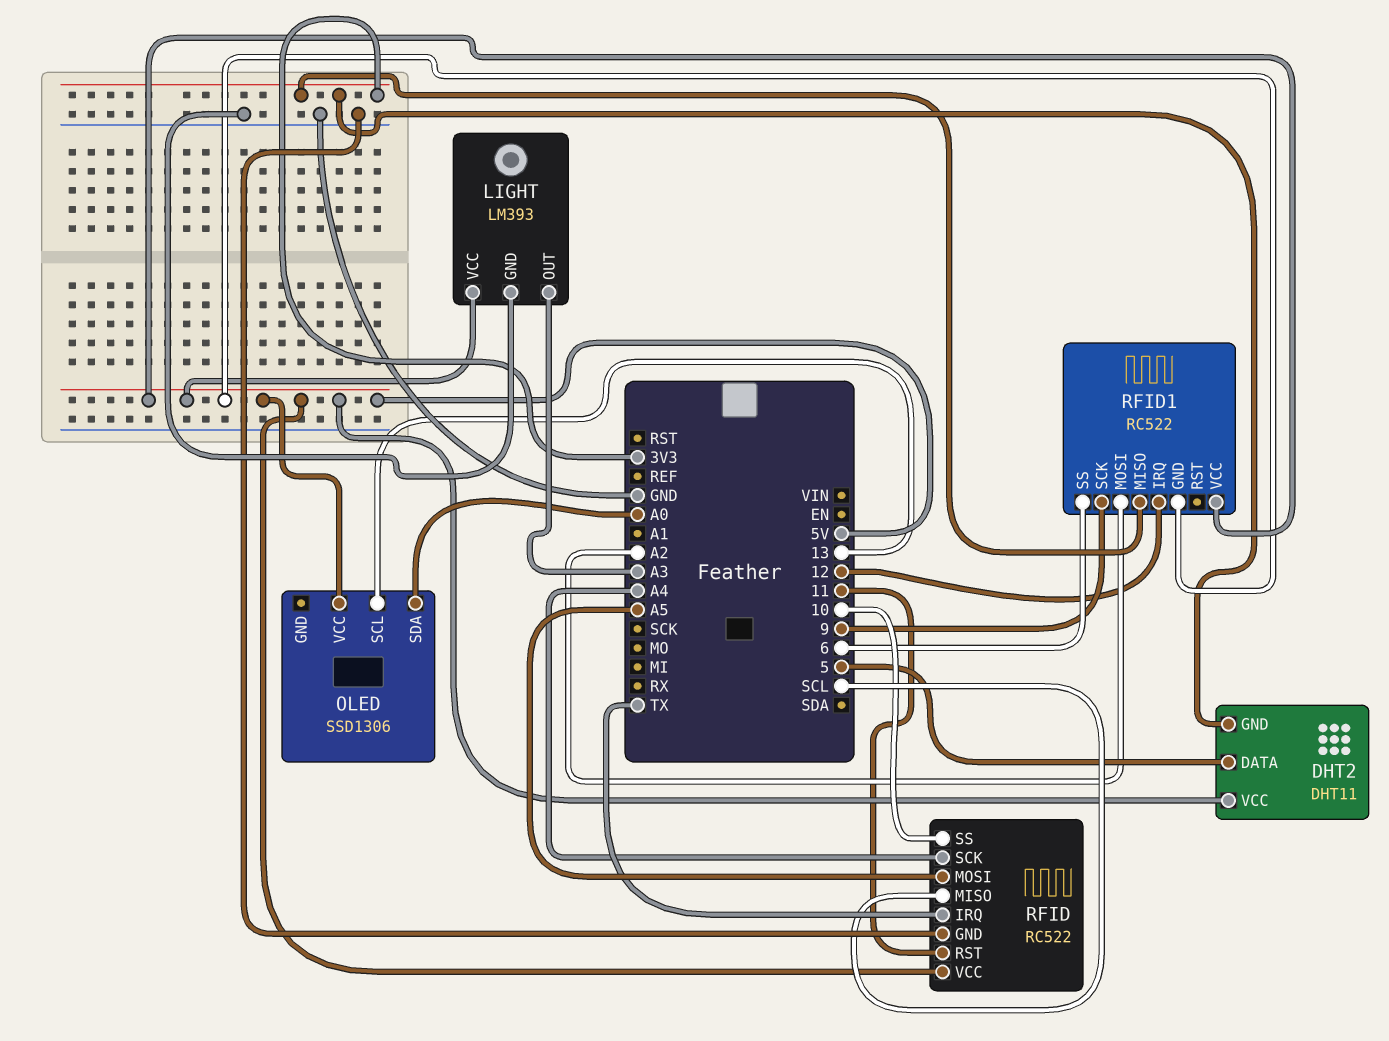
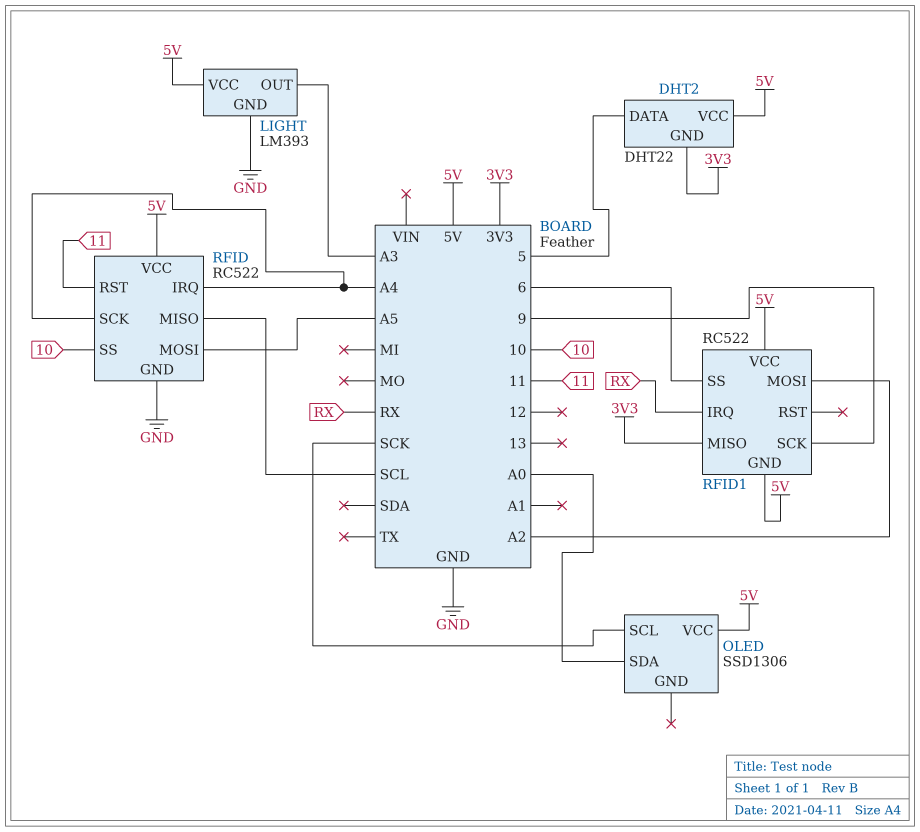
DHT2: DHT11 -> DHT22
OLED pin SCL: 13 -> SCK
RFID pin IRQ: TX -> A4
RFID1 pin IRQ: 12 -> RX

